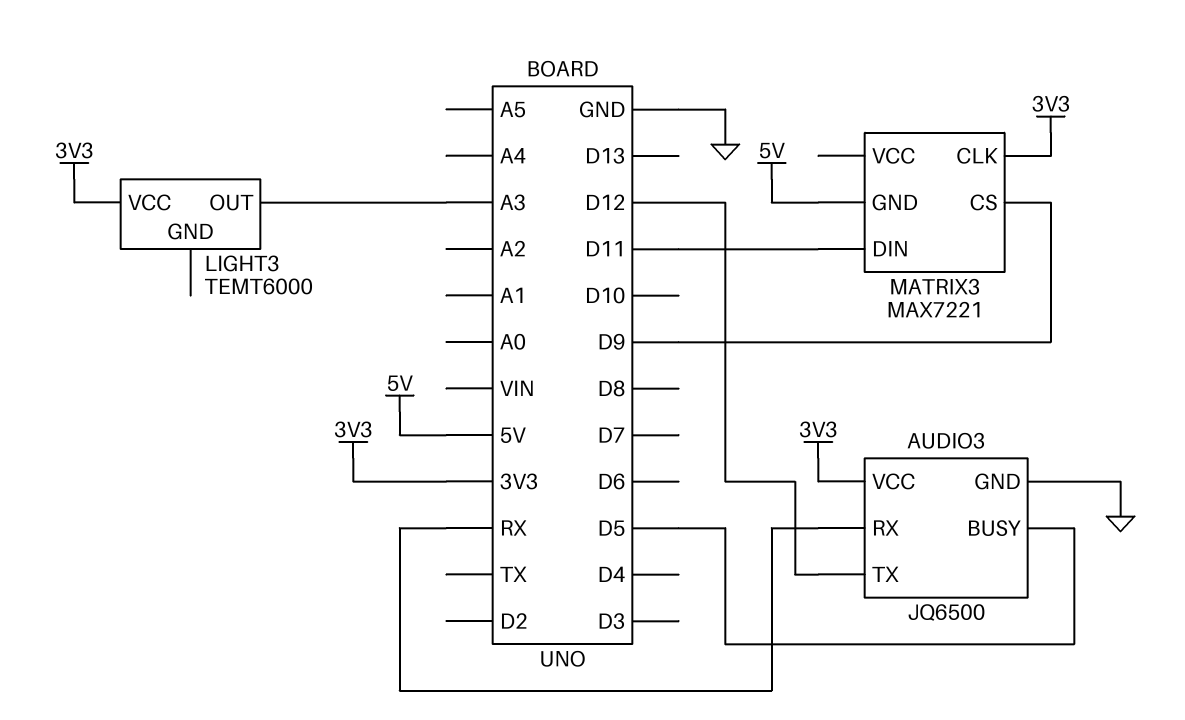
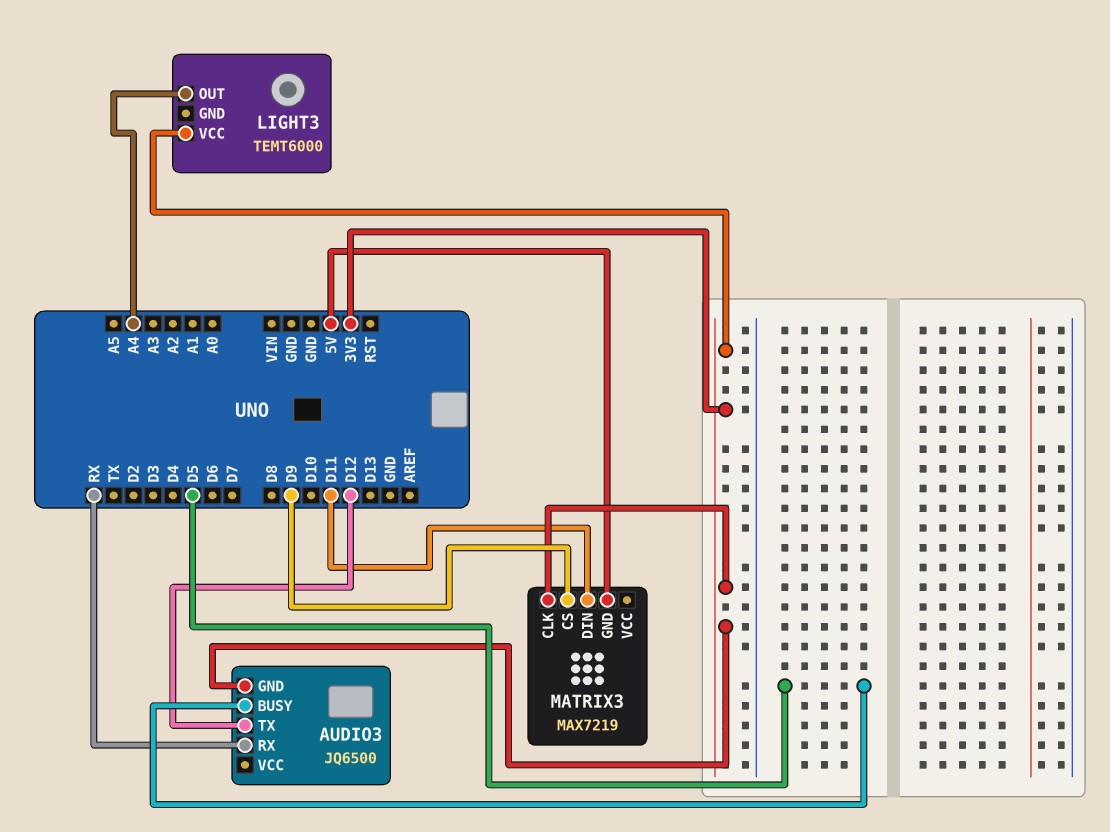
AUDIO3 pin GND: GND -> 3V3
AUDIO3 pin VCC: 3V3 -> none
LIGHT3 pin OUT: A3 -> A4
MATRIX3: MAX7221 -> MAX7219

